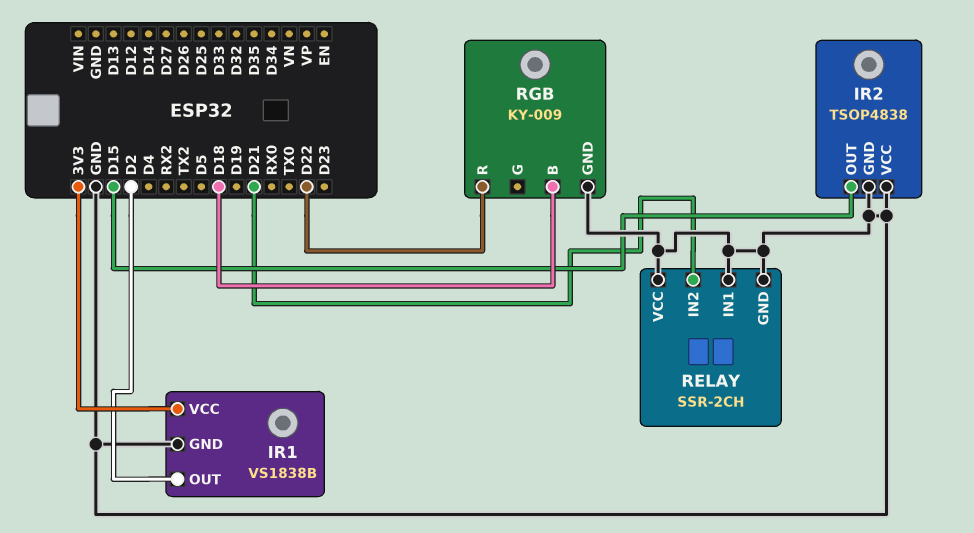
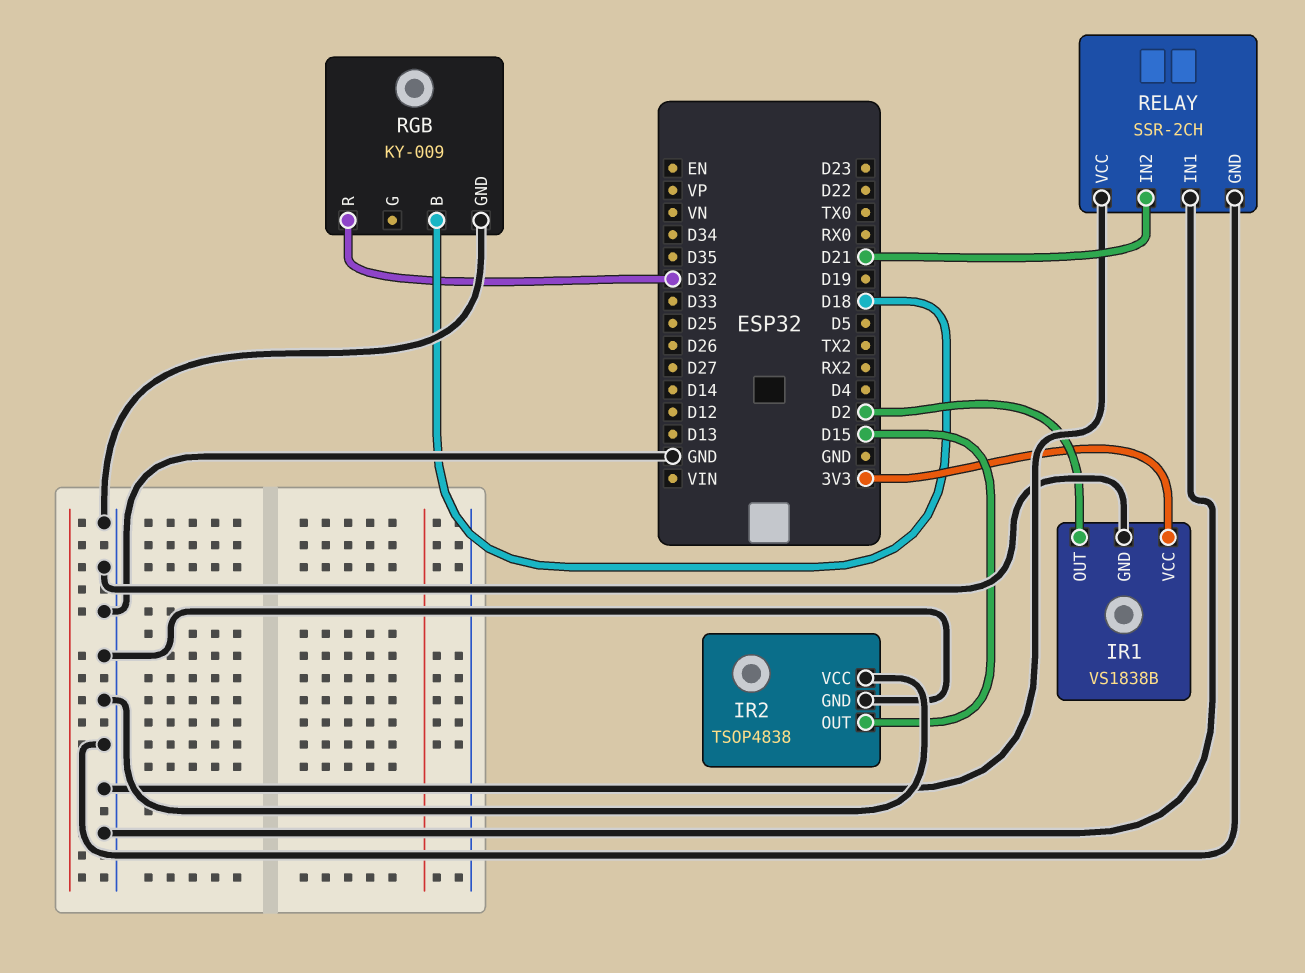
RGB pin R: D22 -> D32

